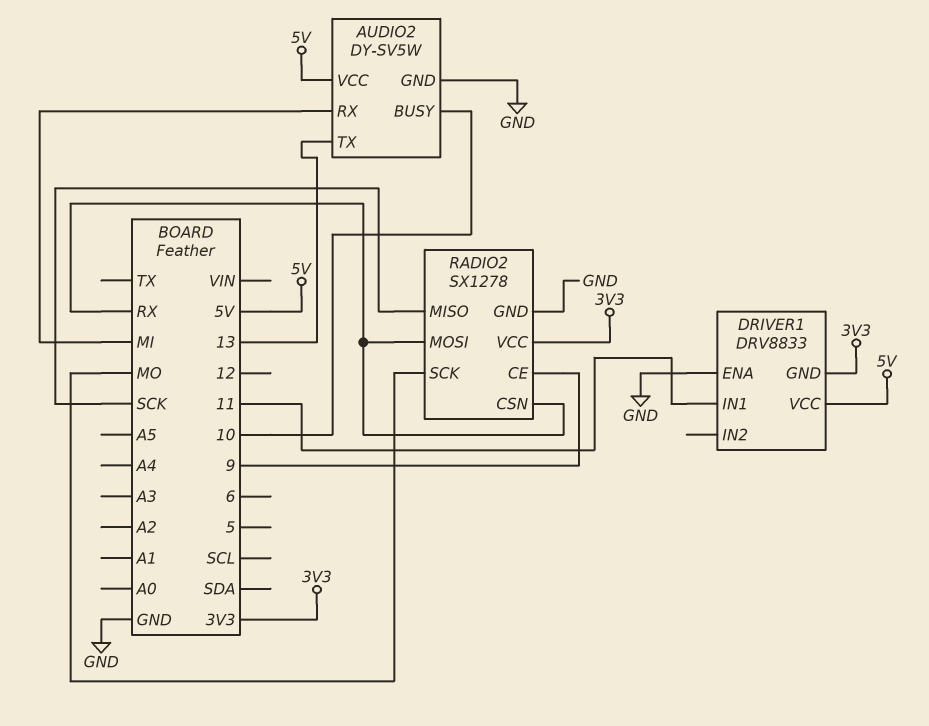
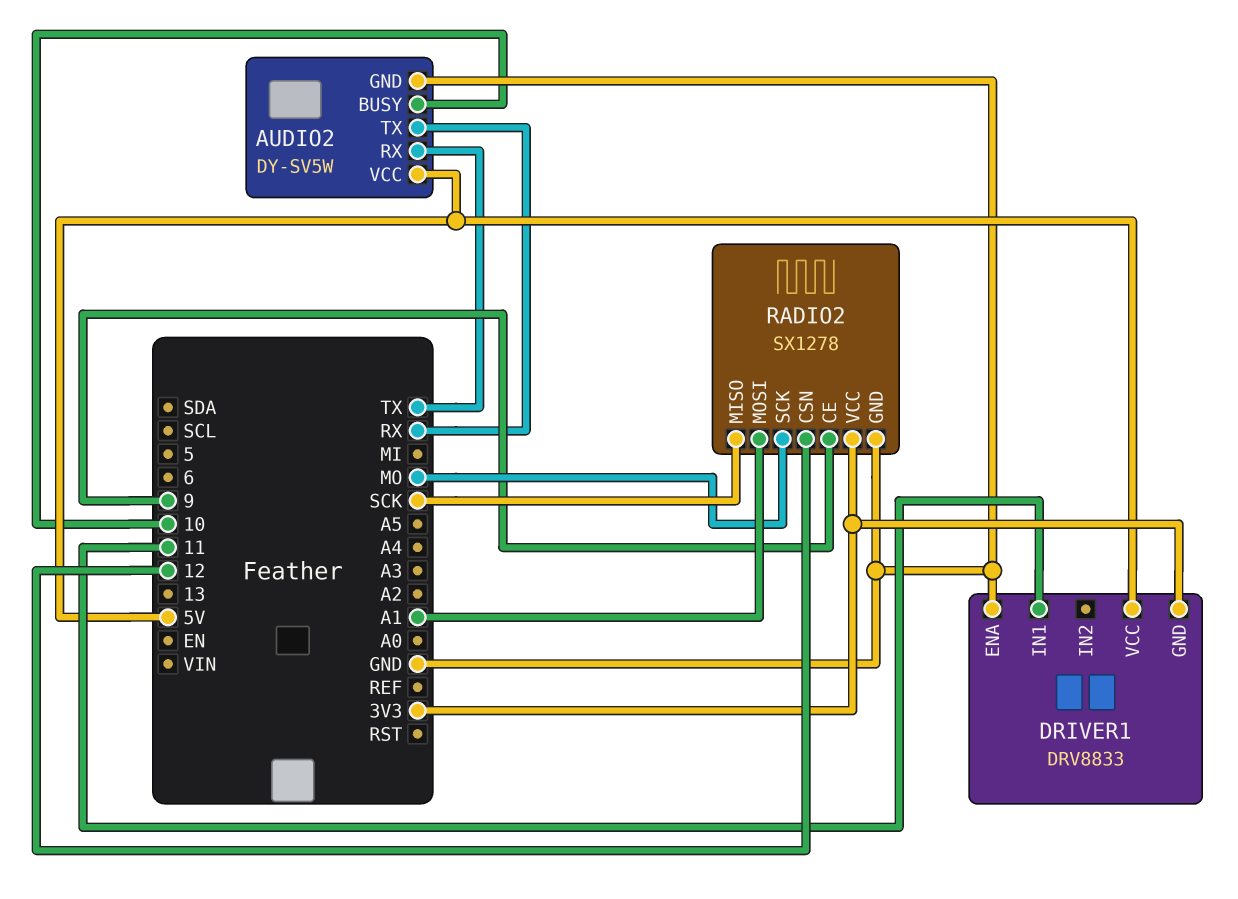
AUDIO2 pin RX: MI -> TX
AUDIO2 pin TX: 13 -> RX
RADIO2 pin CSN: RX -> 12
RADIO2 pin MOSI: RX -> A1

